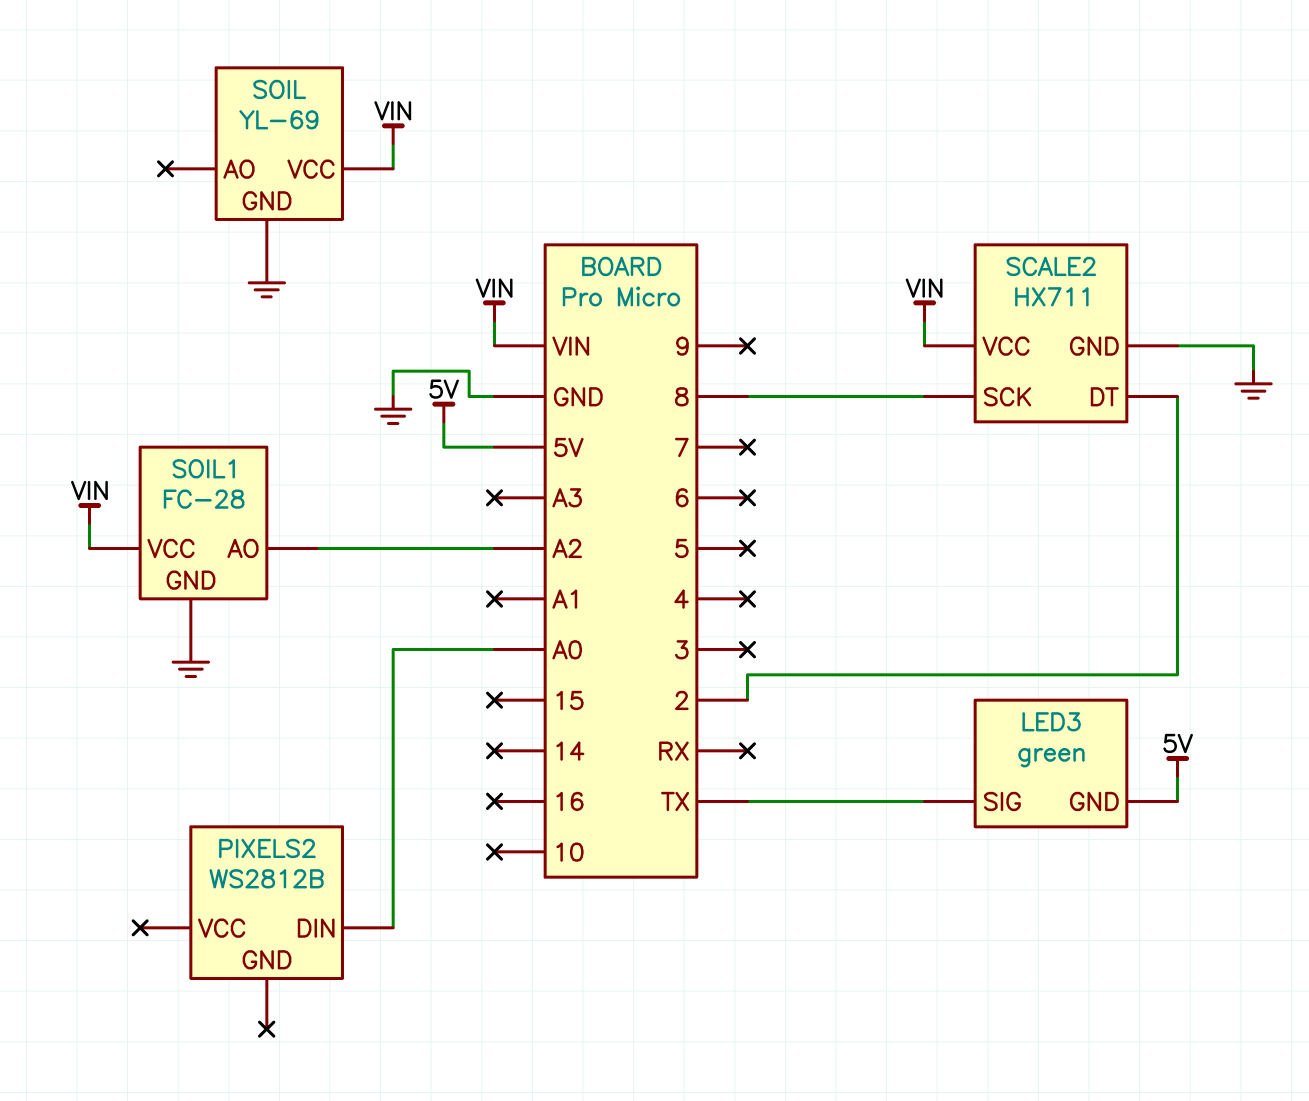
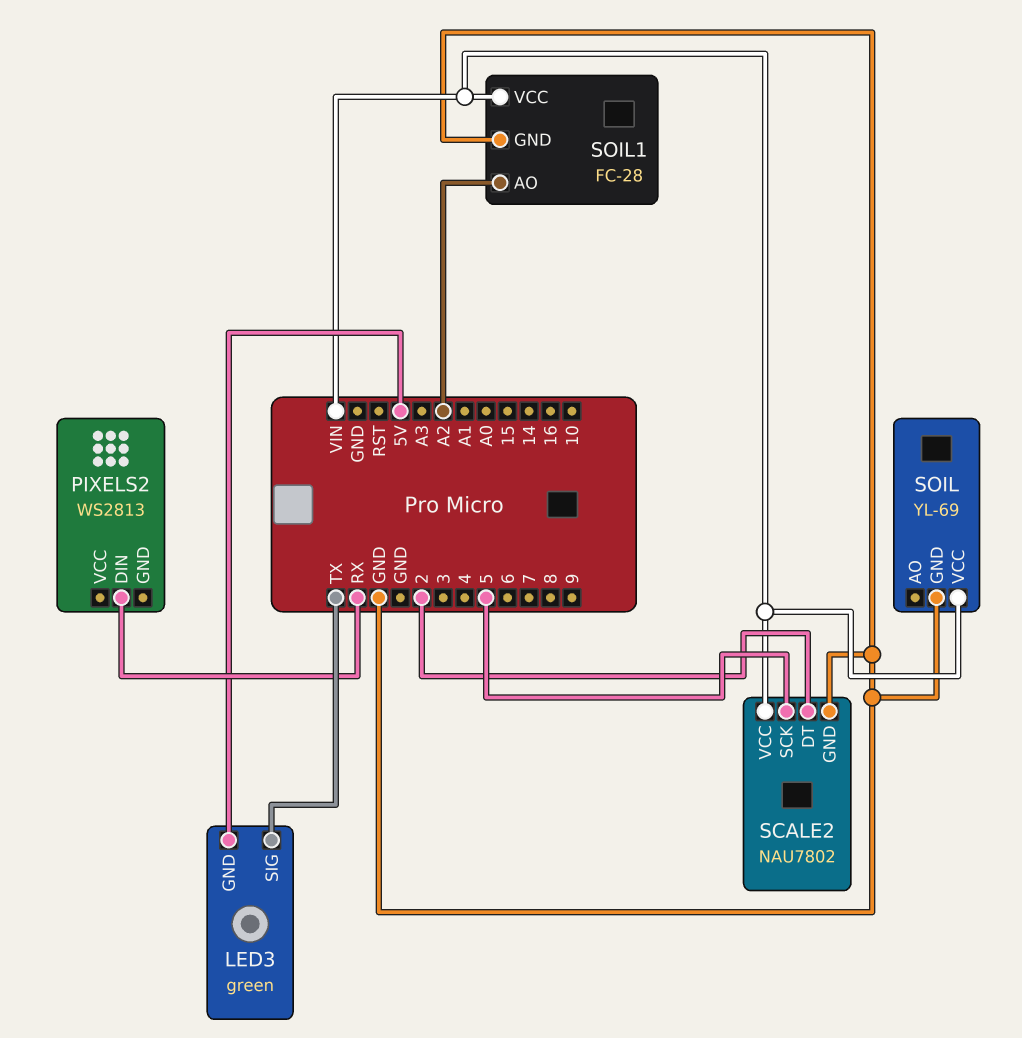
PIXELS2: WS2812B -> WS2813
PIXELS2 pin DIN: A0 -> RX
SCALE2: HX711 -> NAU7802
SCALE2 pin SCK: 8 -> 5

